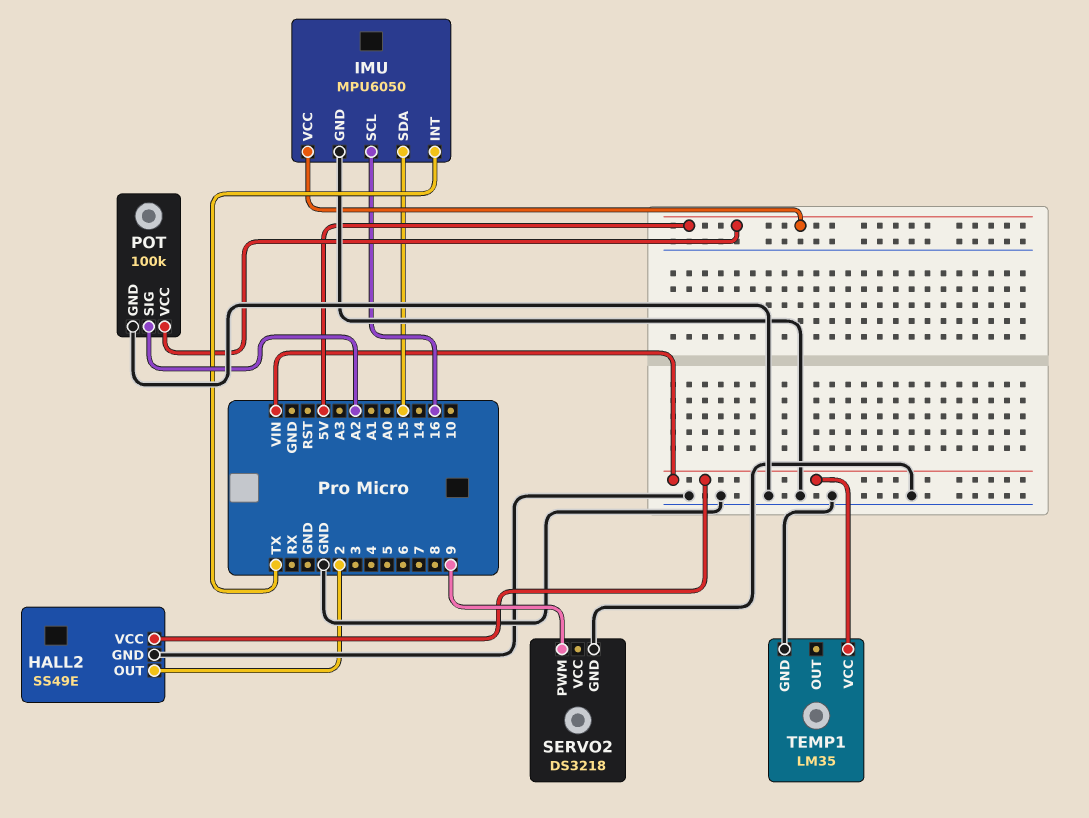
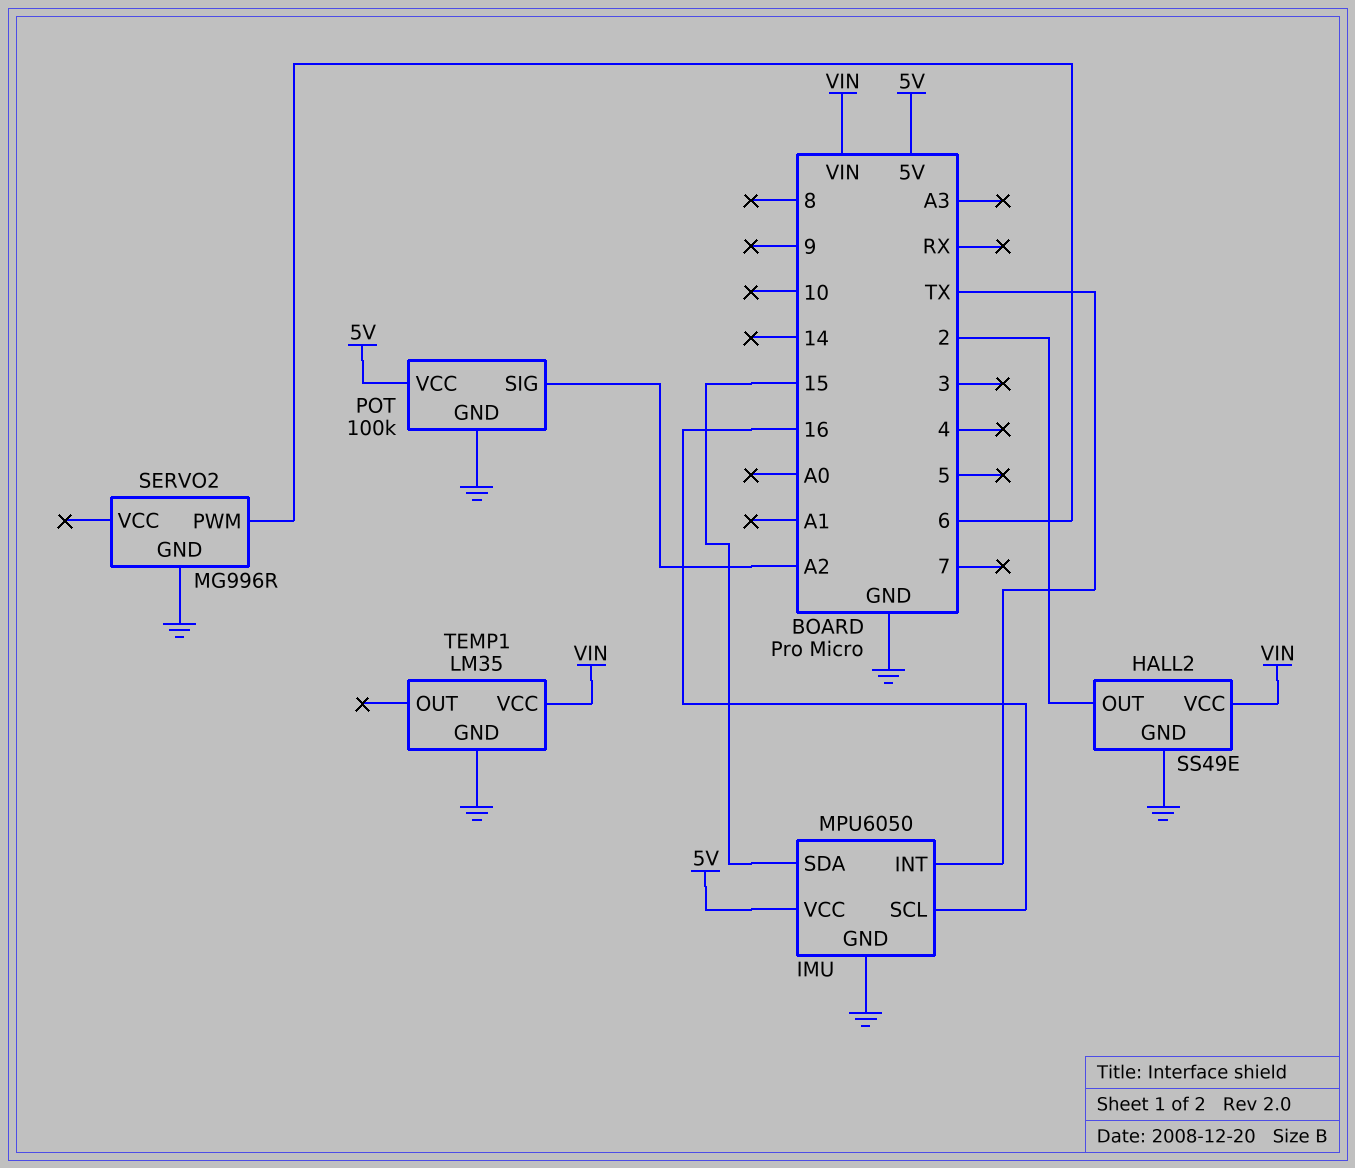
SERVO2: DS3218 -> MG996R
SERVO2 pin PWM: 9 -> 6

